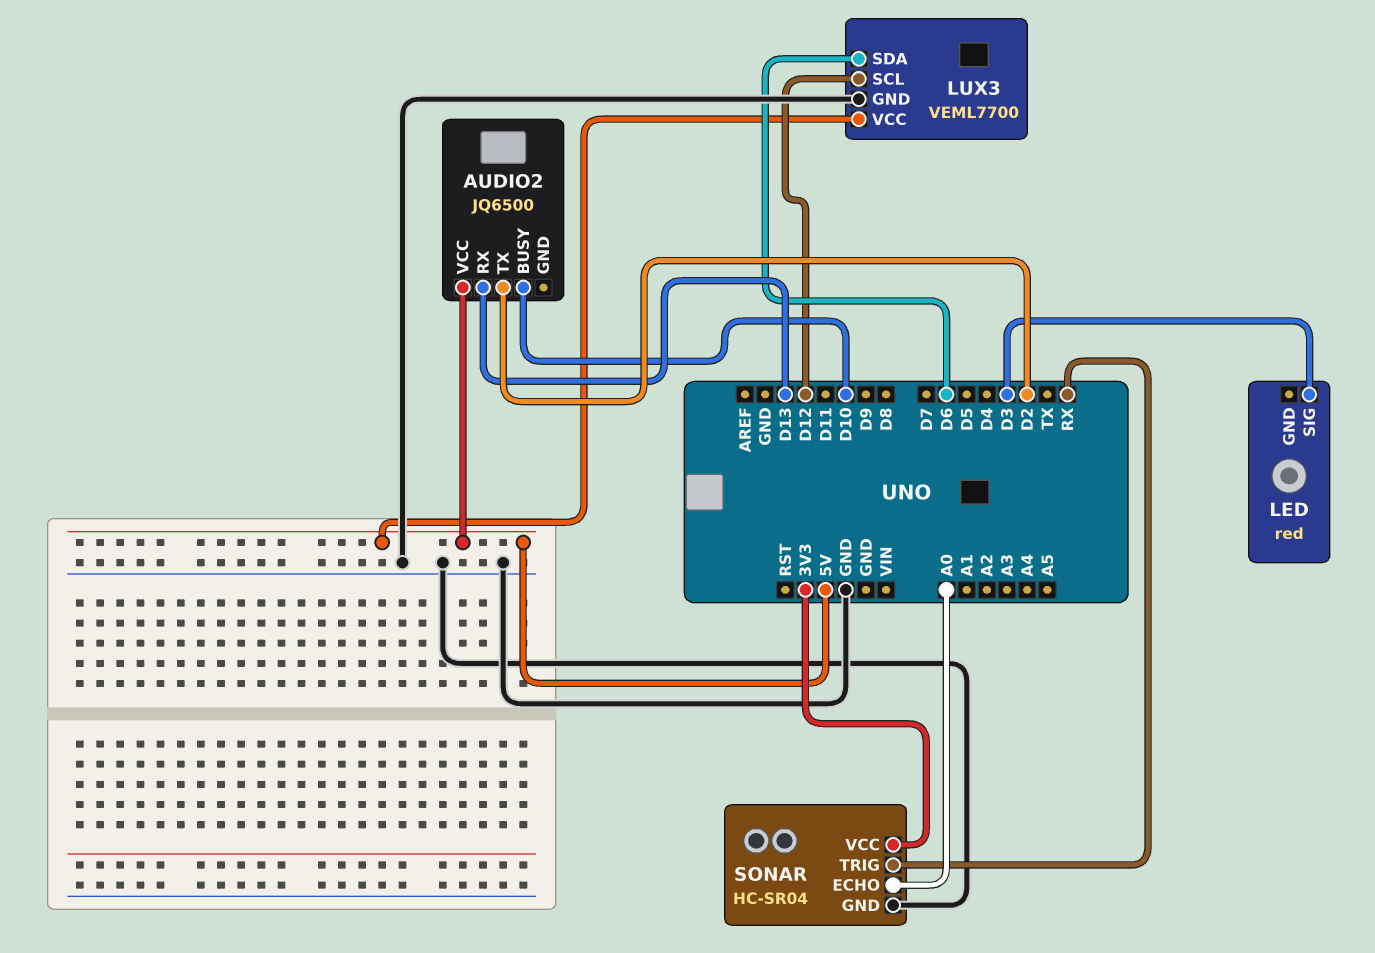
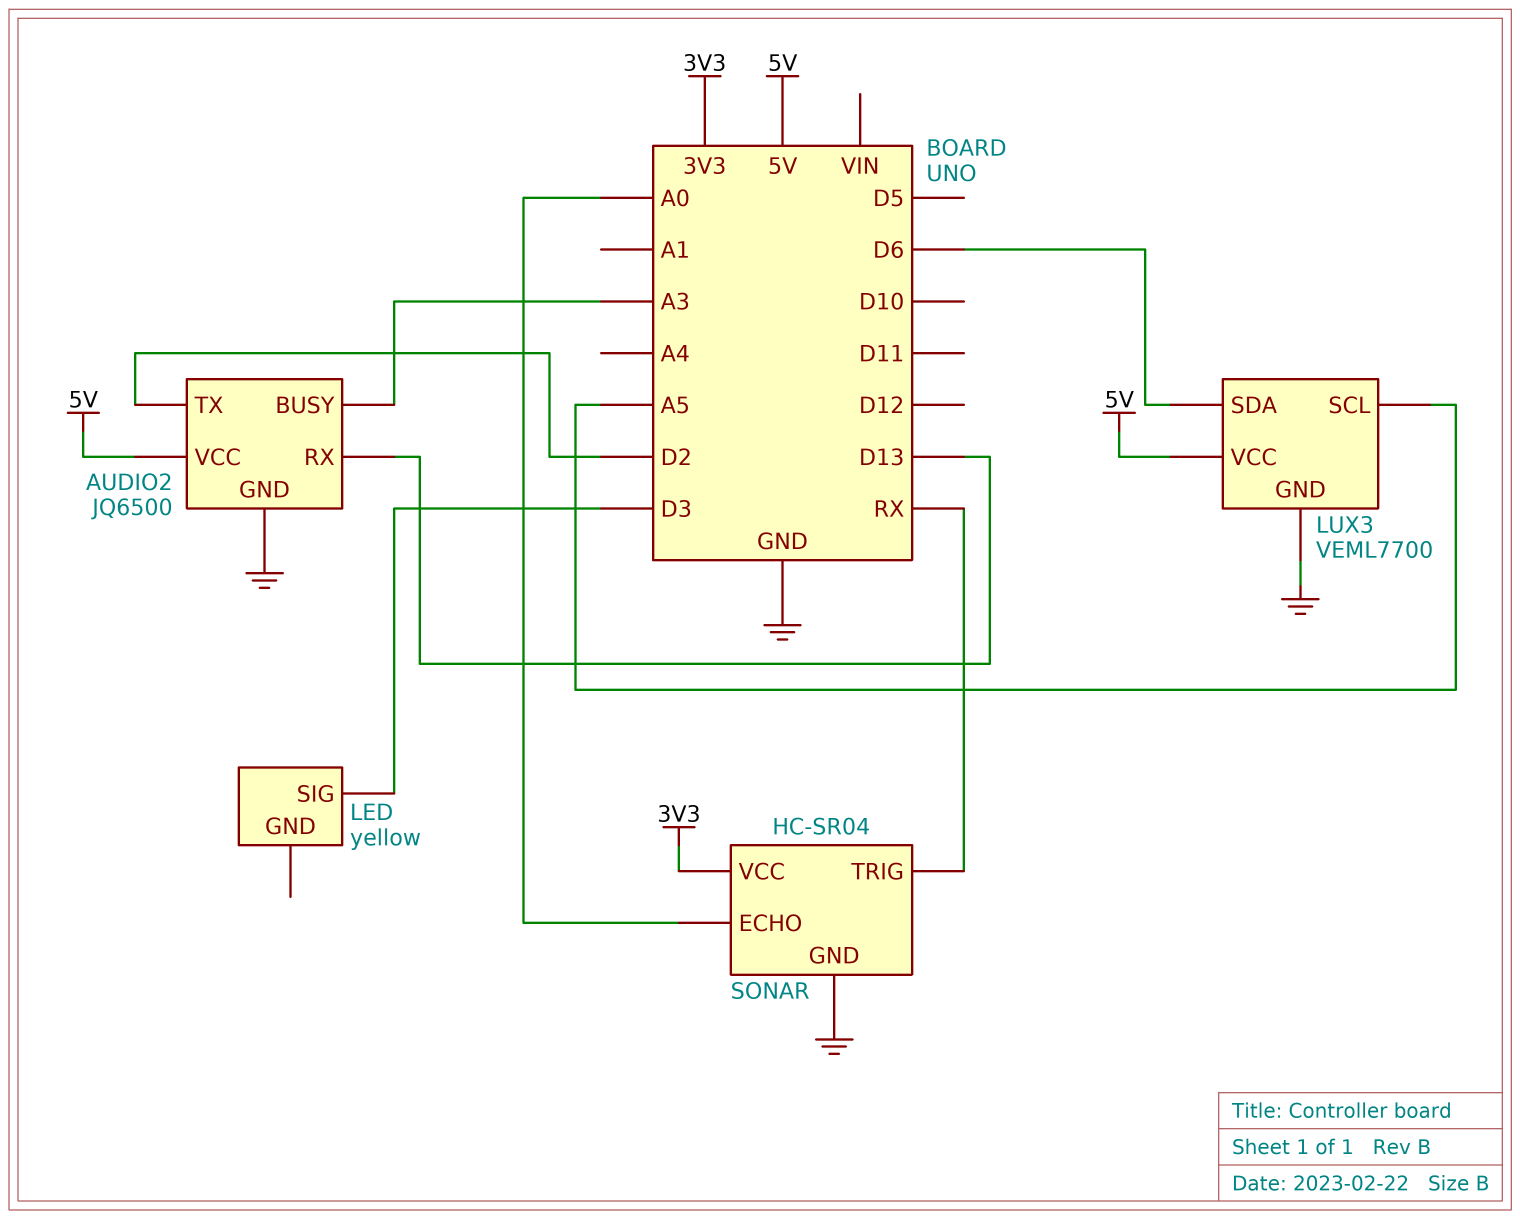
AUDIO2 pin BUSY: D10 -> A3
AUDIO2 pin GND: none -> GND
LED: red -> yellow
LUX3 pin SCL: D12 -> A5

